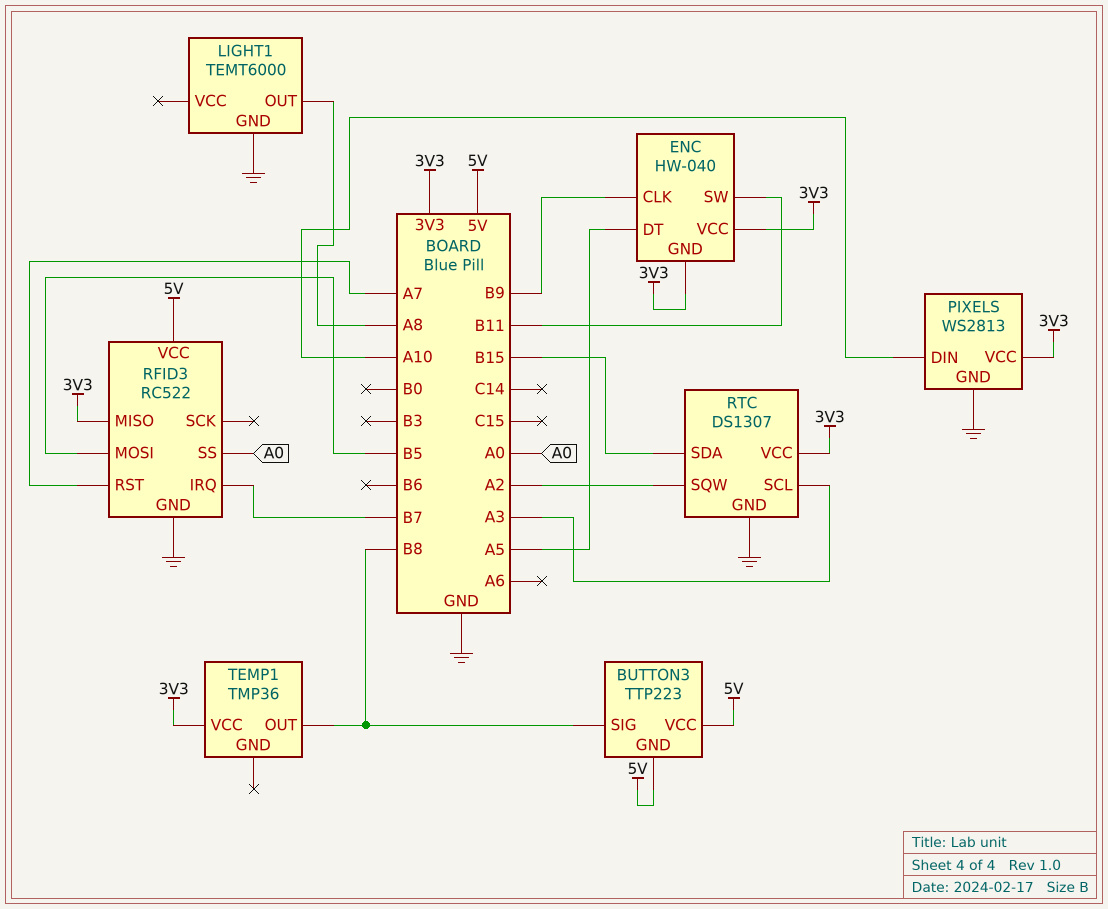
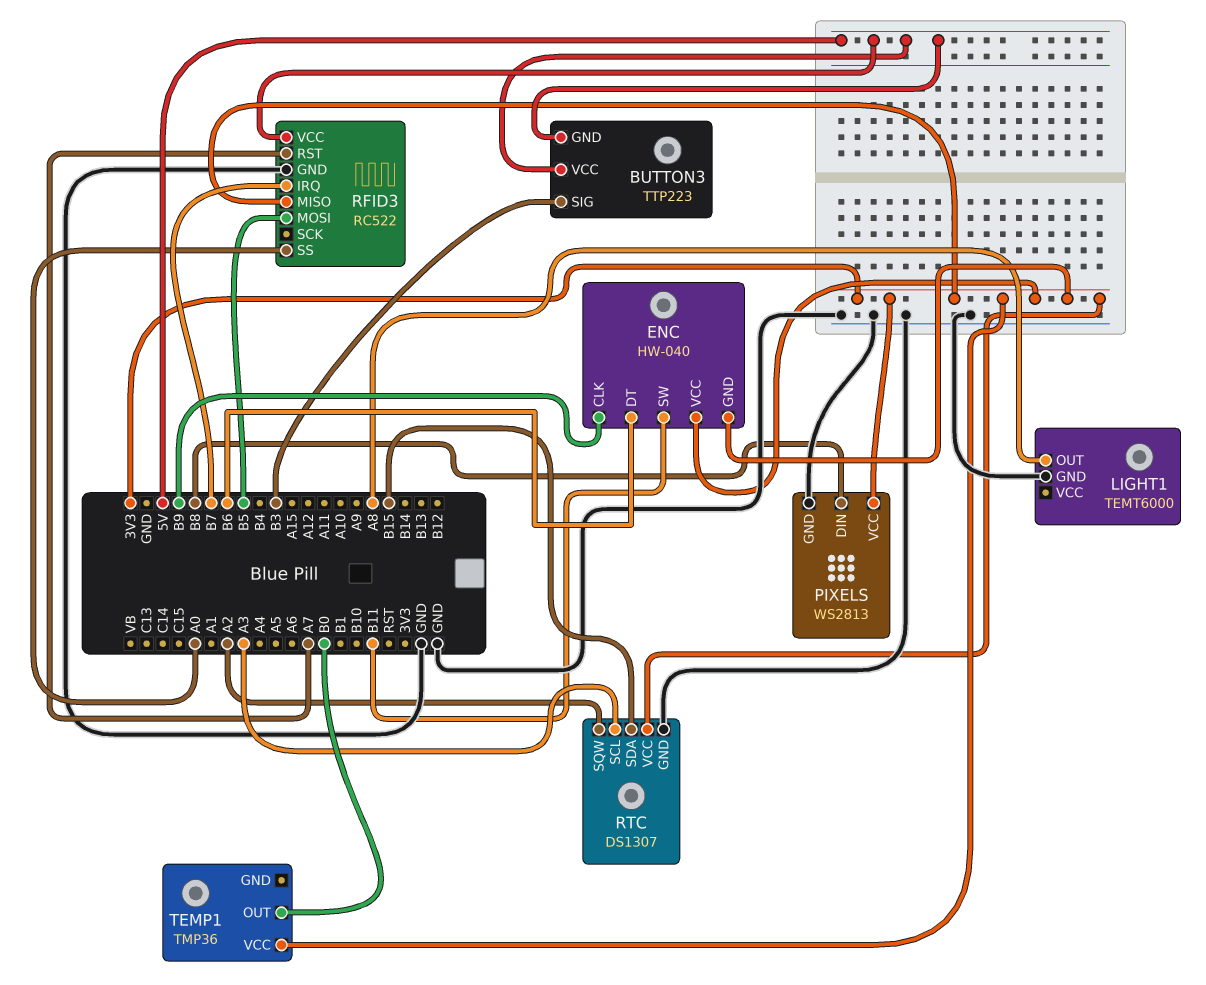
BUTTON3 pin SIG: B8 -> B3
ENC pin DT: A5 -> B6
PIXELS pin DIN: A10 -> B8
TEMP1 pin OUT: B8 -> B0

